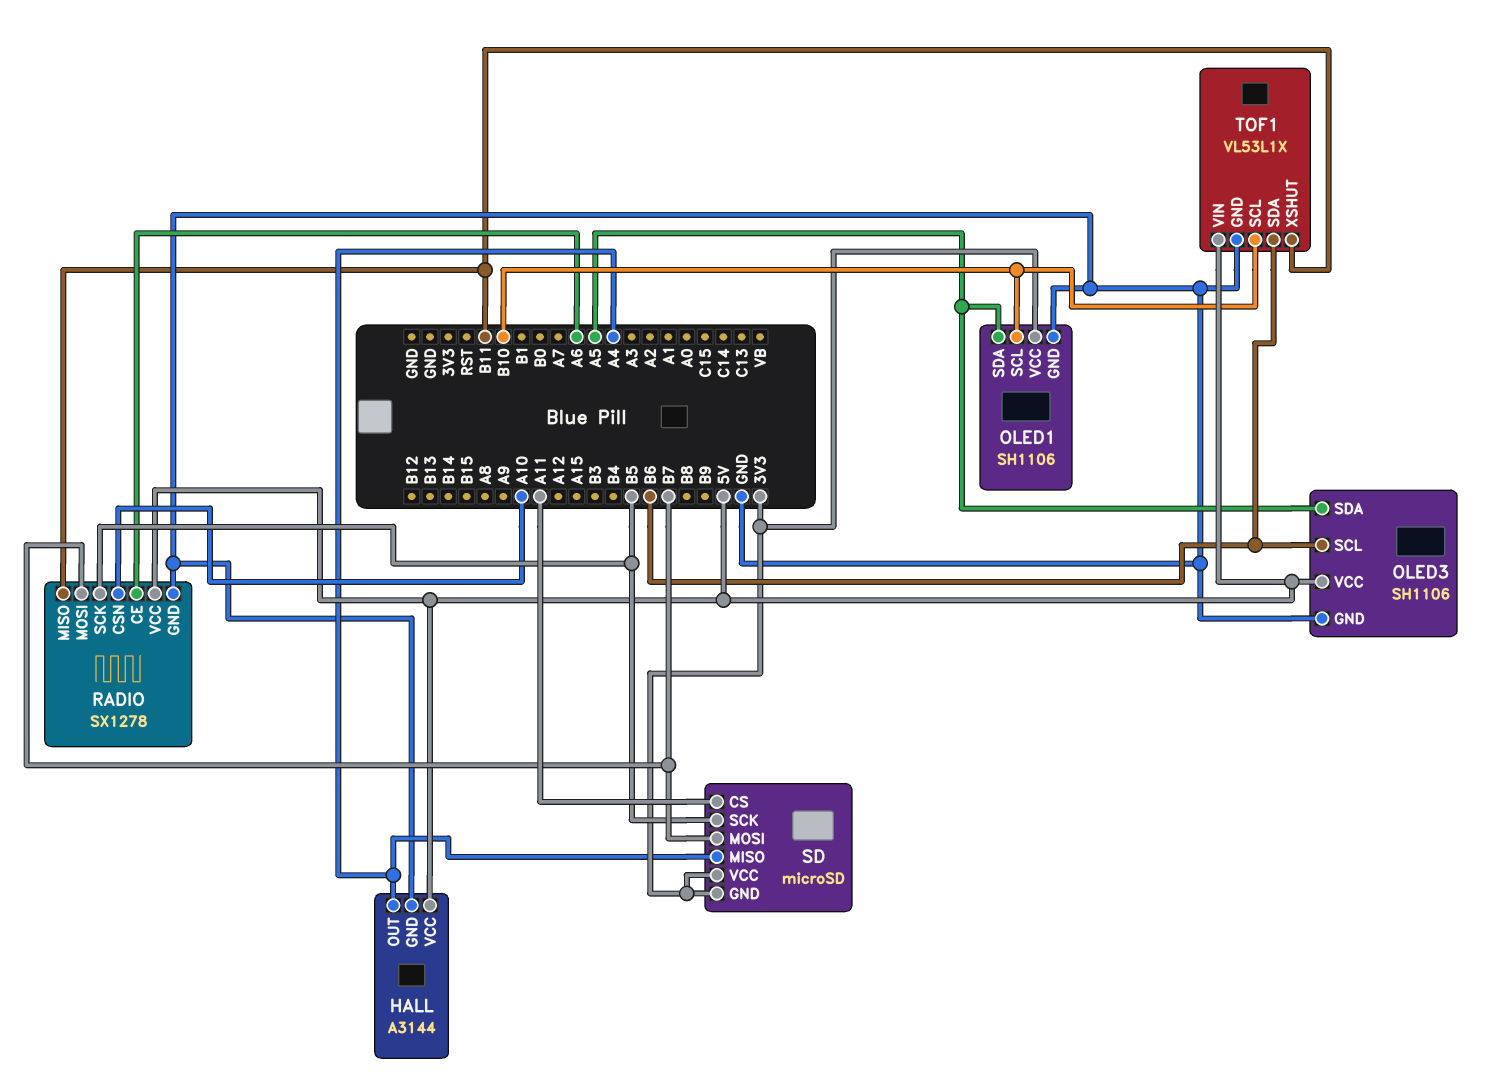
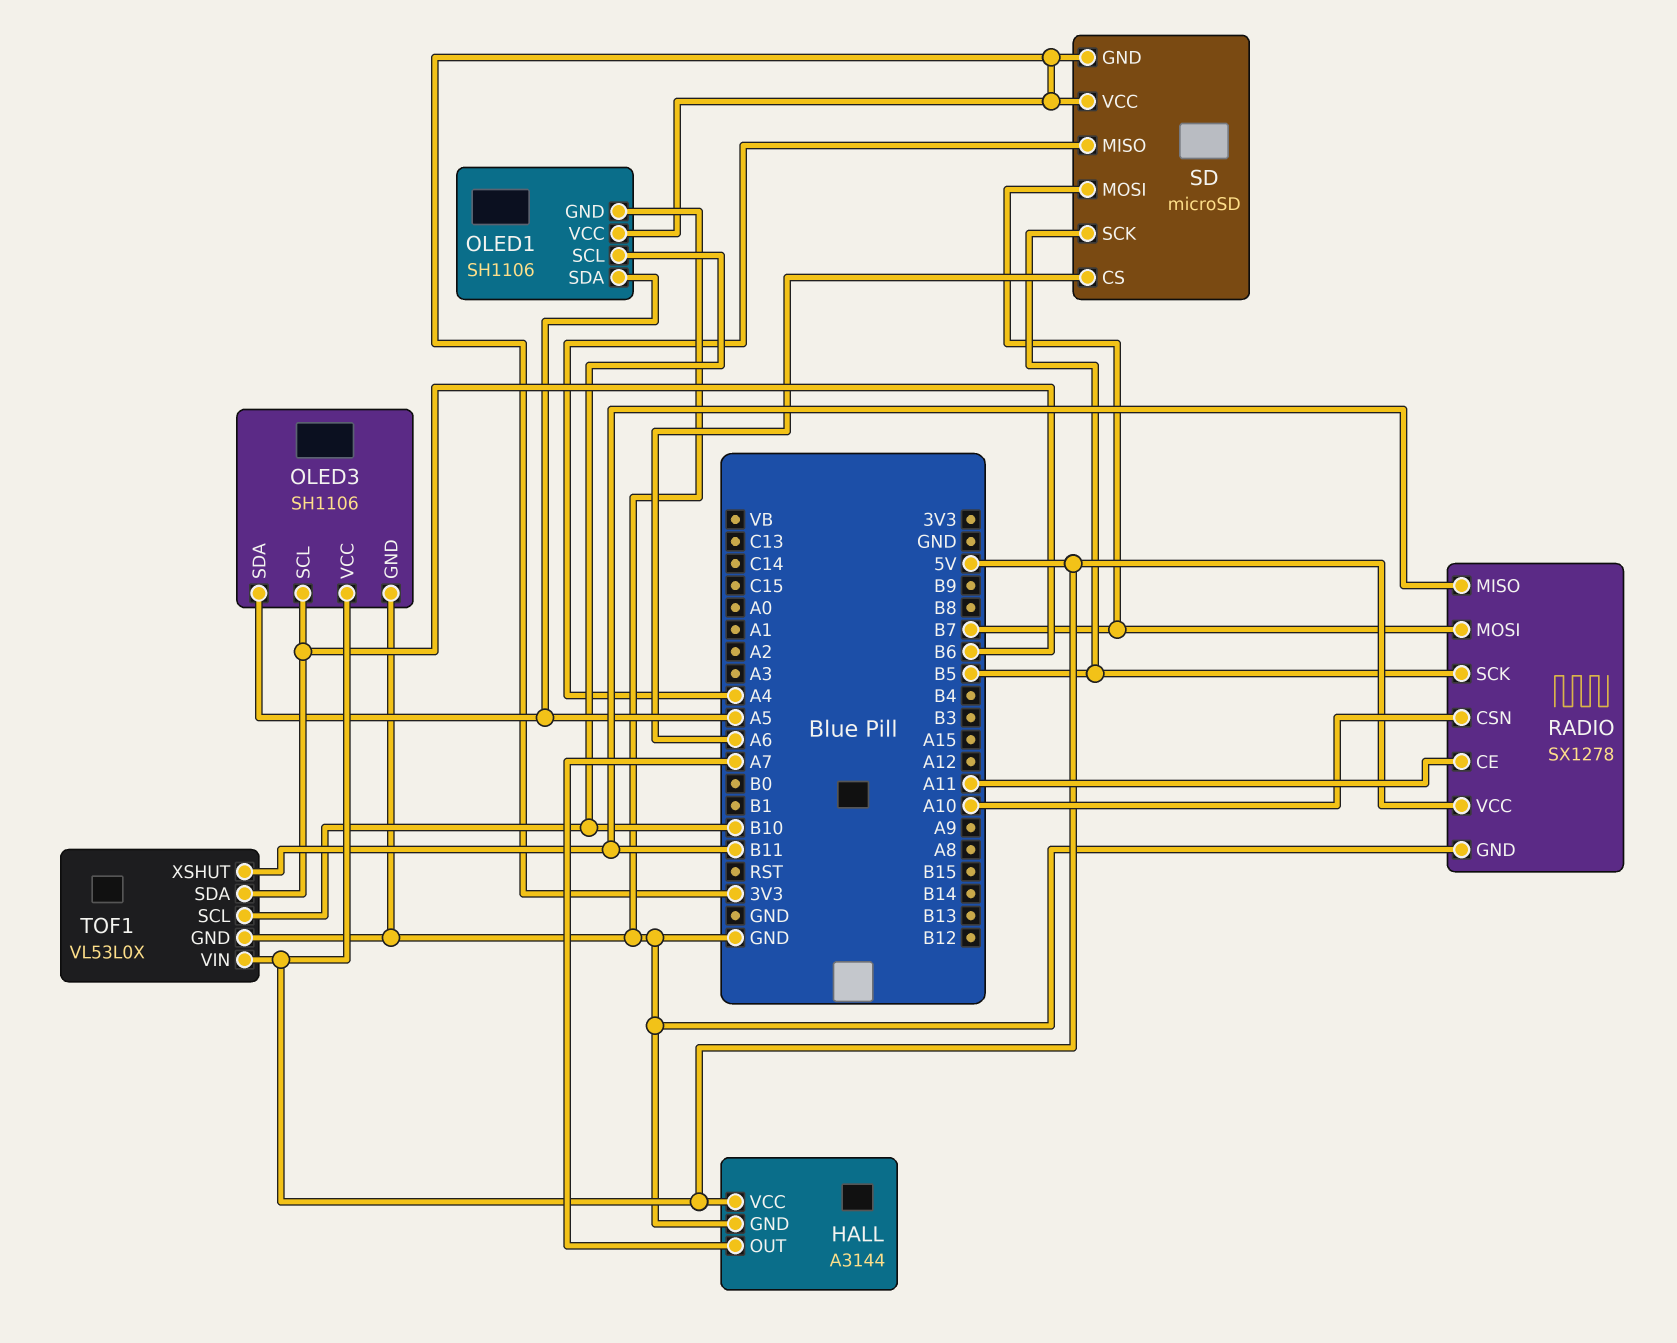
HALL pin OUT: A4 -> A7
RADIO pin CE: A6 -> A11
SD pin CS: A11 -> A6
TOF1: VL53L1X -> VL53L0X

